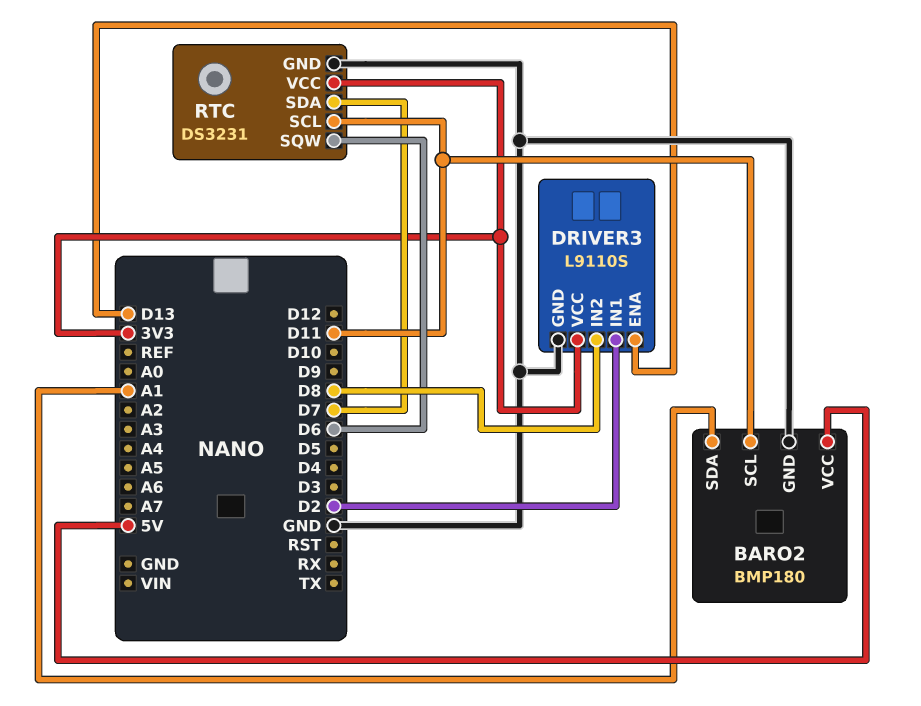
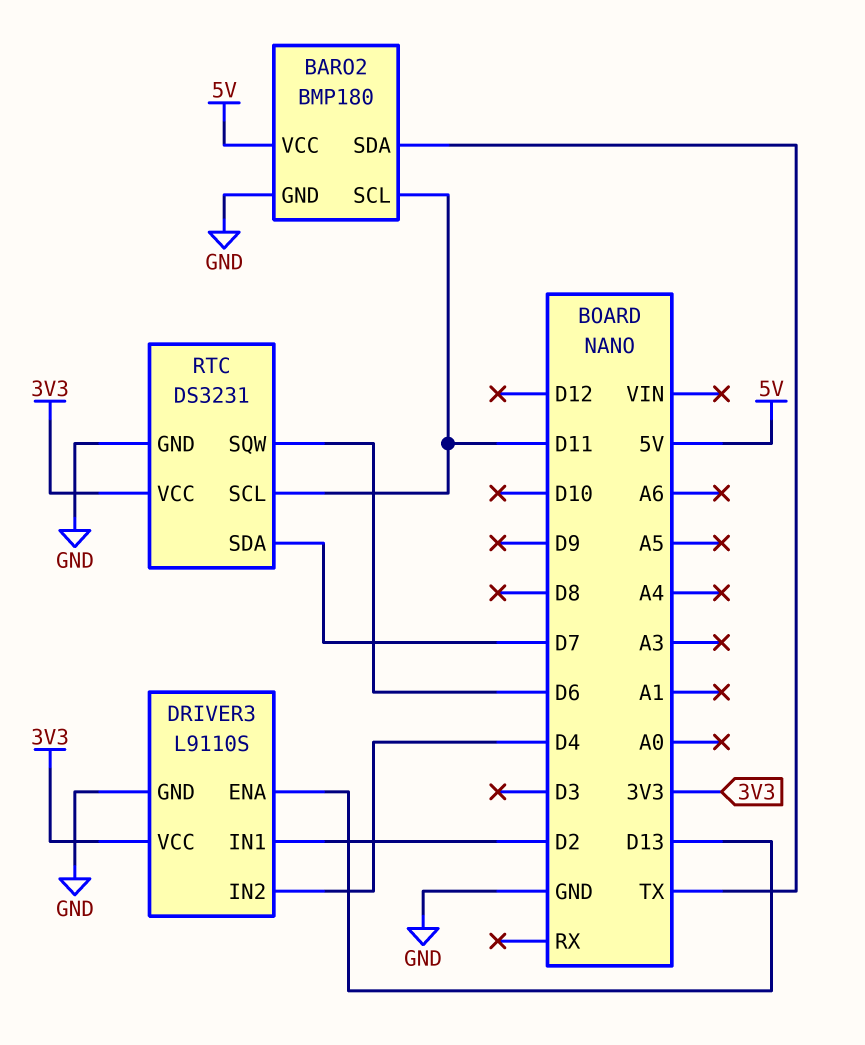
BARO2 pin SDA: A1 -> TX
DRIVER3 pin IN2: D8 -> D4

